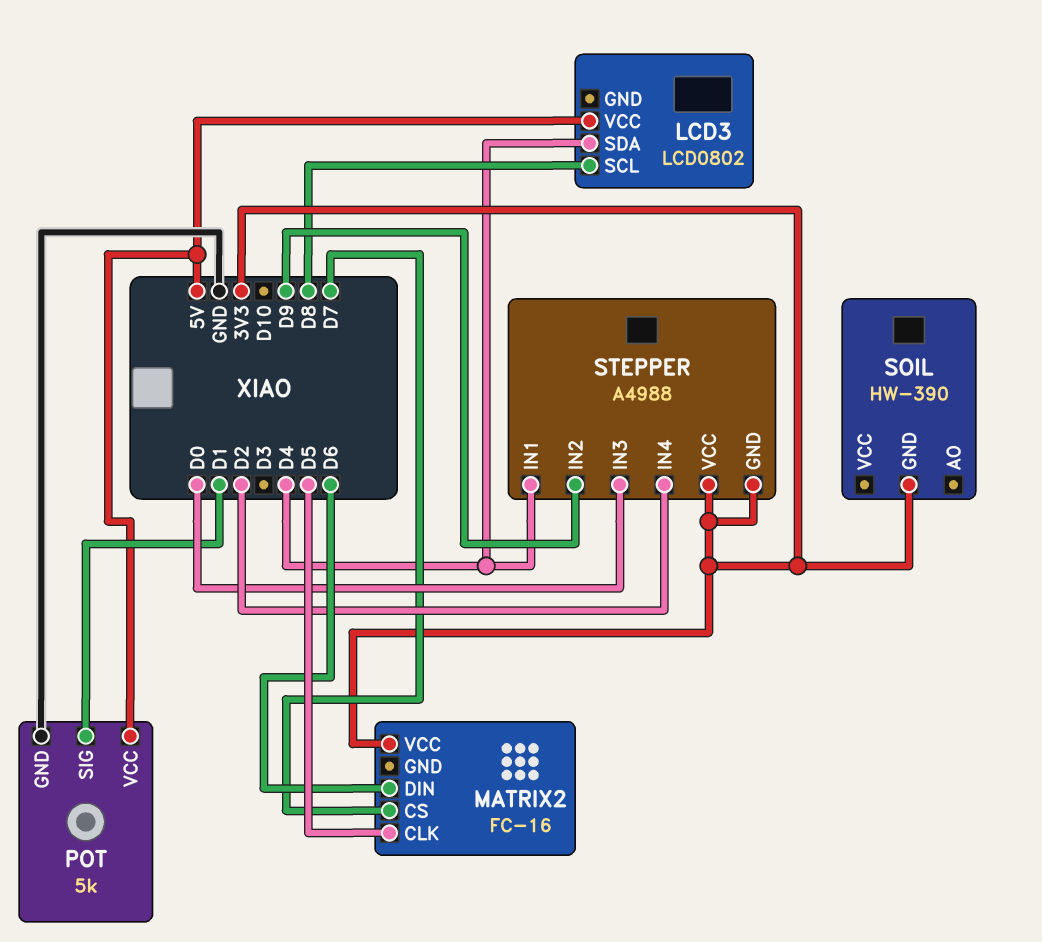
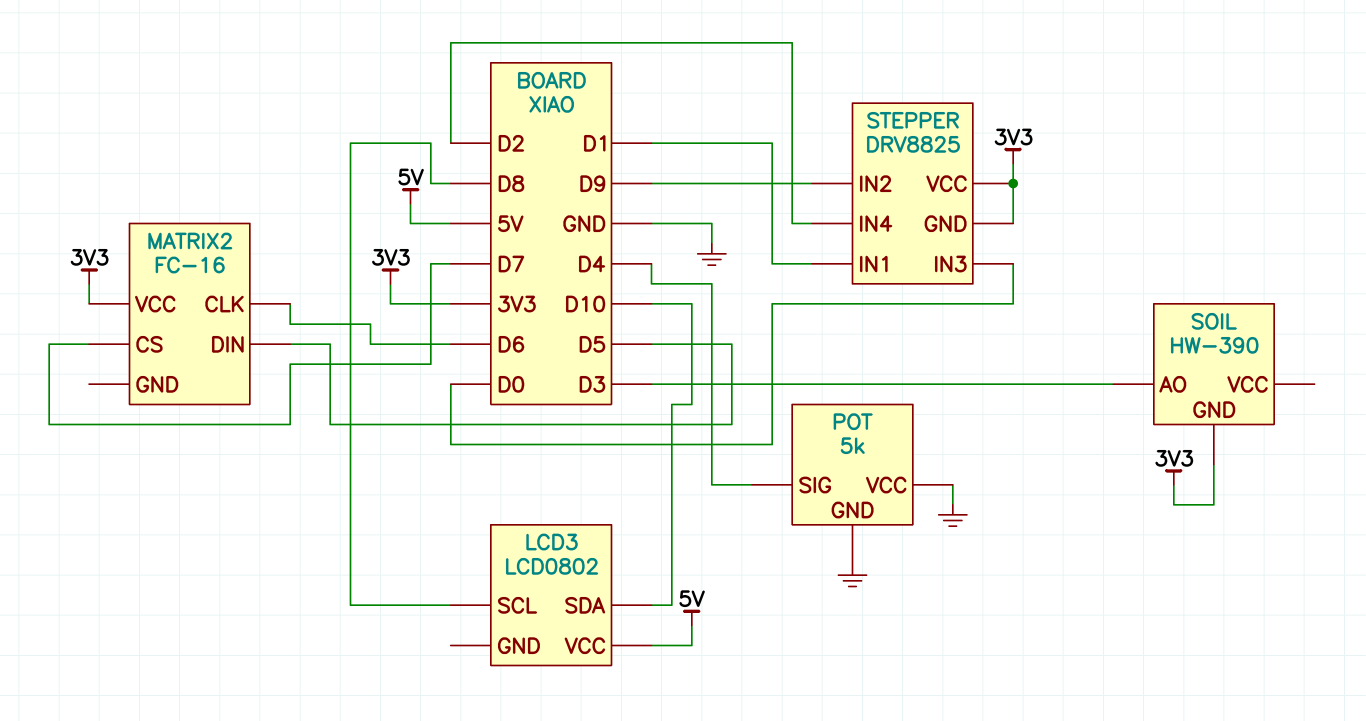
LCD3 pin SDA: D4 -> D10
MATRIX2 pin CLK: D5 -> D6
MATRIX2 pin DIN: D6 -> D5
POT pin SIG: D1 -> D4
POT pin VCC: 5V -> GND
SOIL pin AO: none -> D3
STEPPER: A4988 -> DRV8825
STEPPER pin IN1: D4 -> D1

